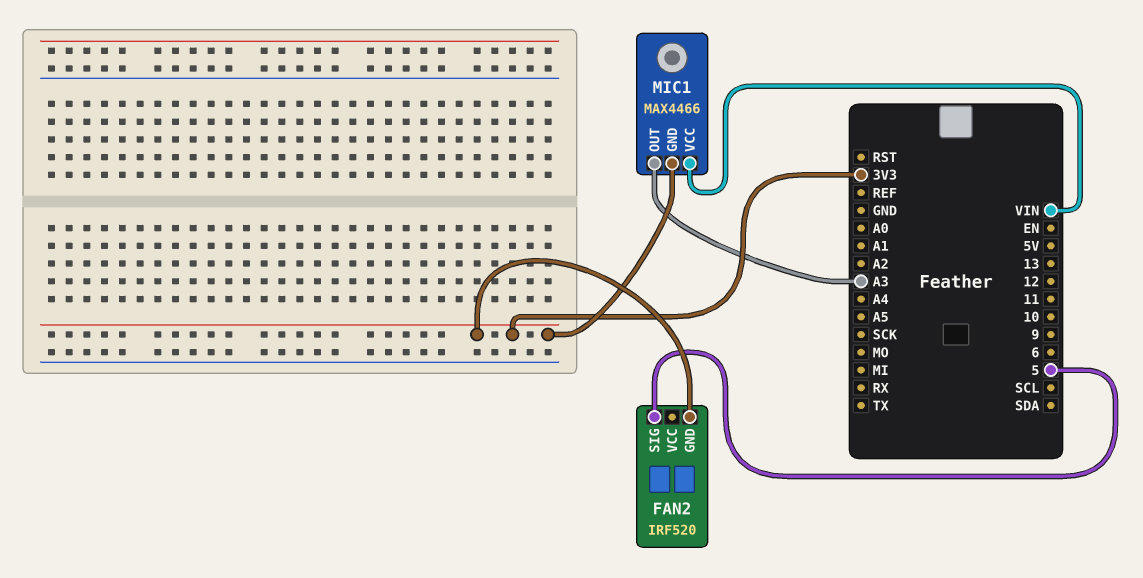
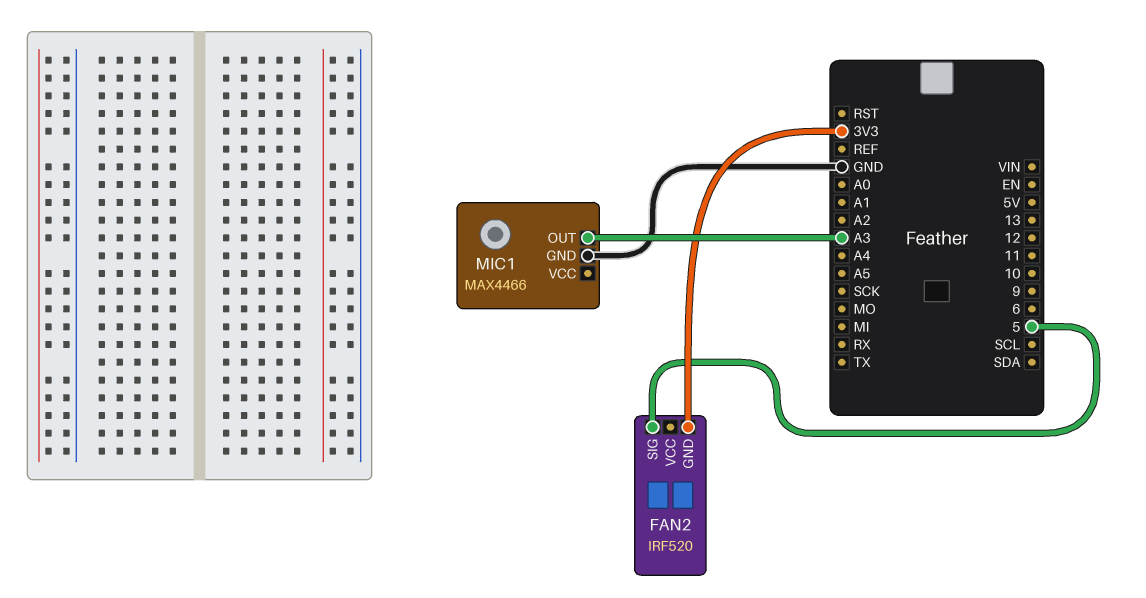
MIC1 pin GND: 3V3 -> GND
MIC1 pin VCC: VIN -> none

